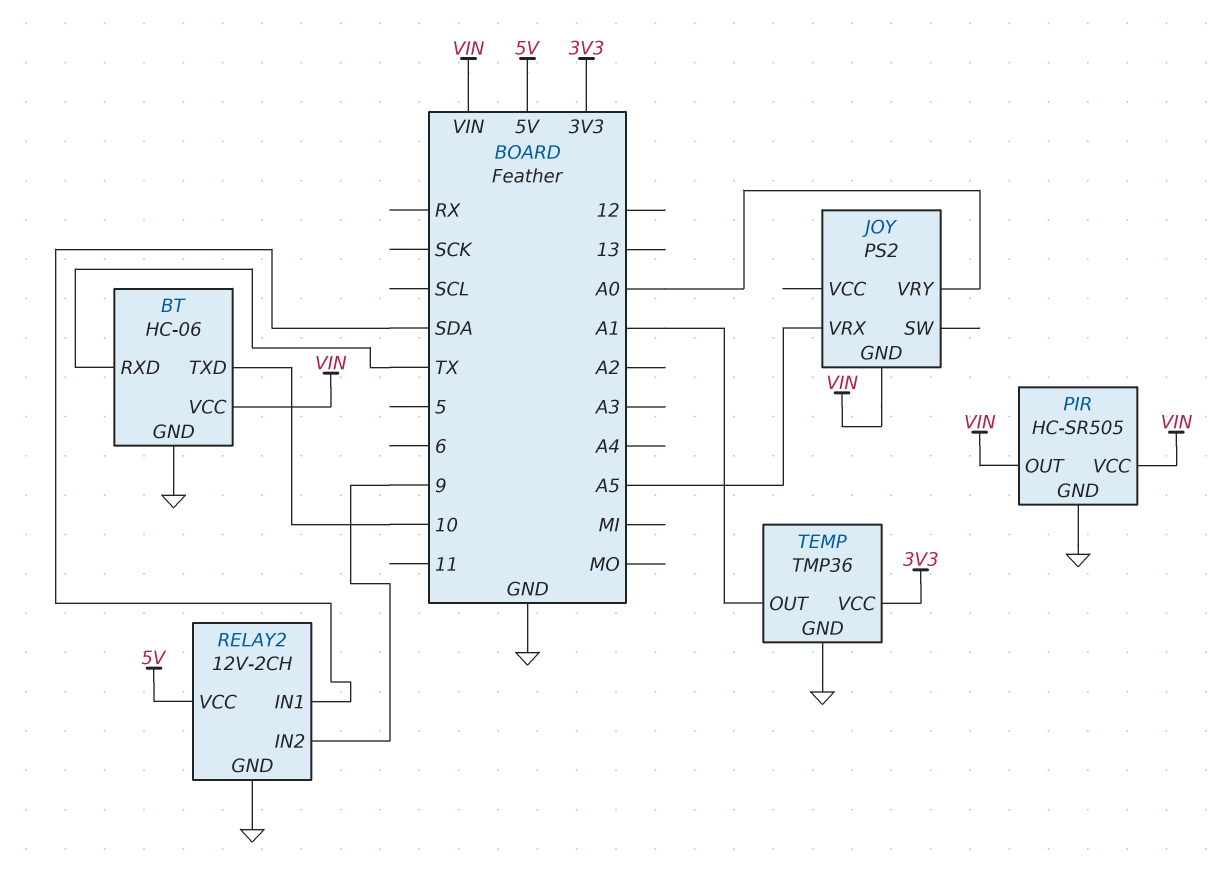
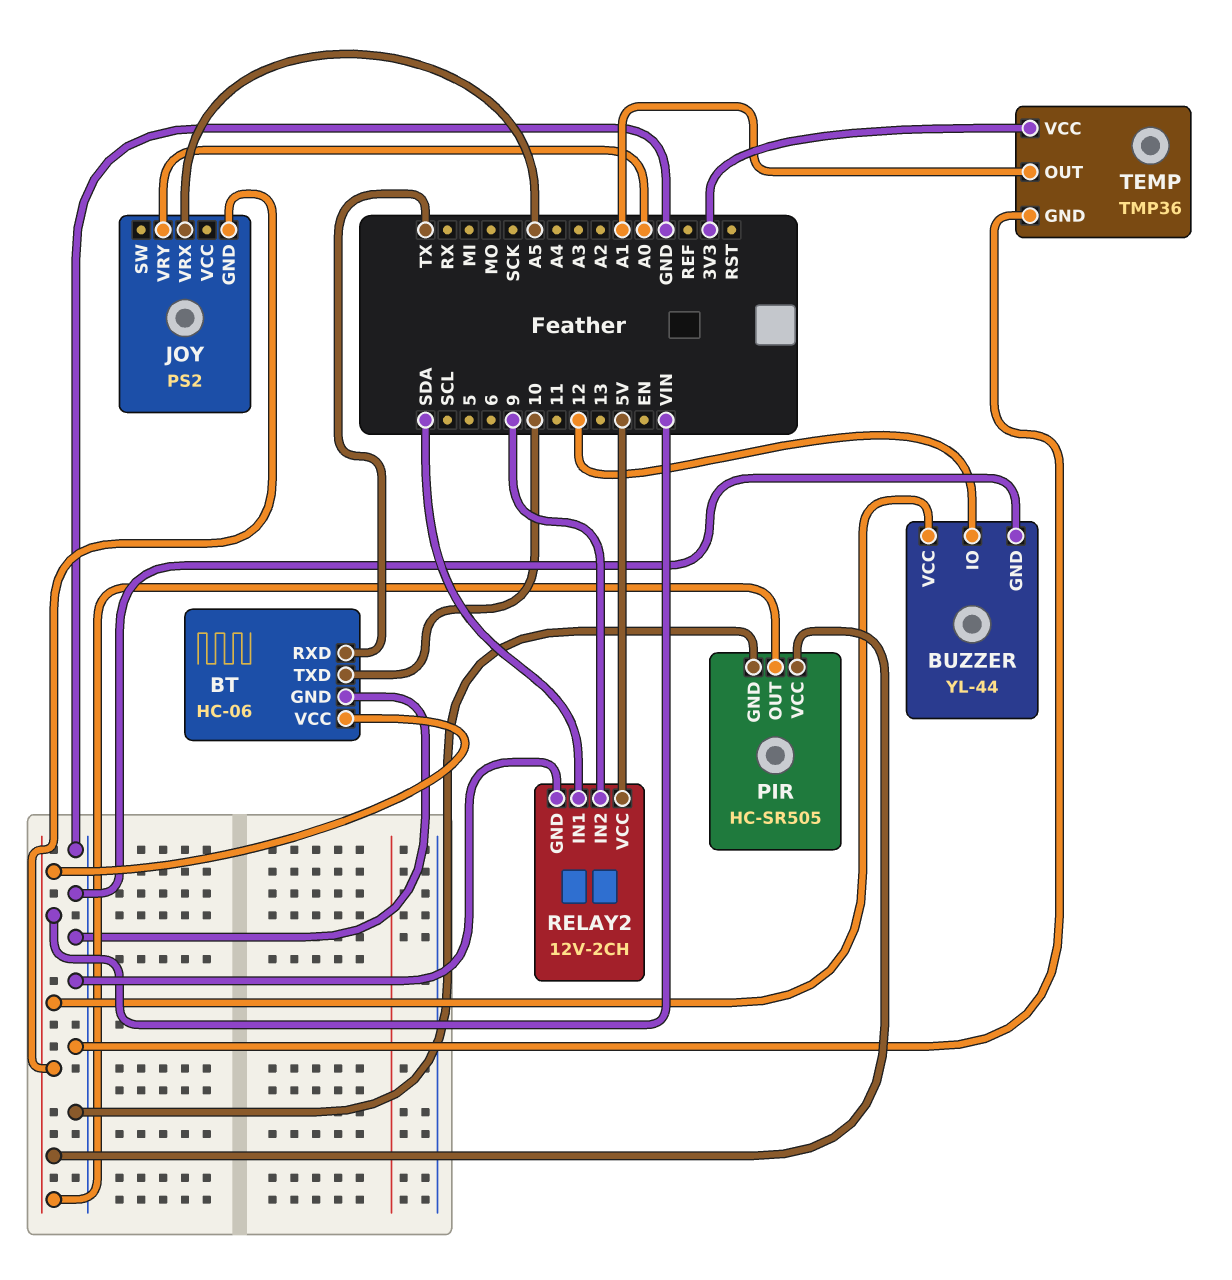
BUZZER: none -> YL-44
BUZZER pin GND: none -> GND
BUZZER pin IO: none -> 12
BUZZER pin VCC: none -> VIN

